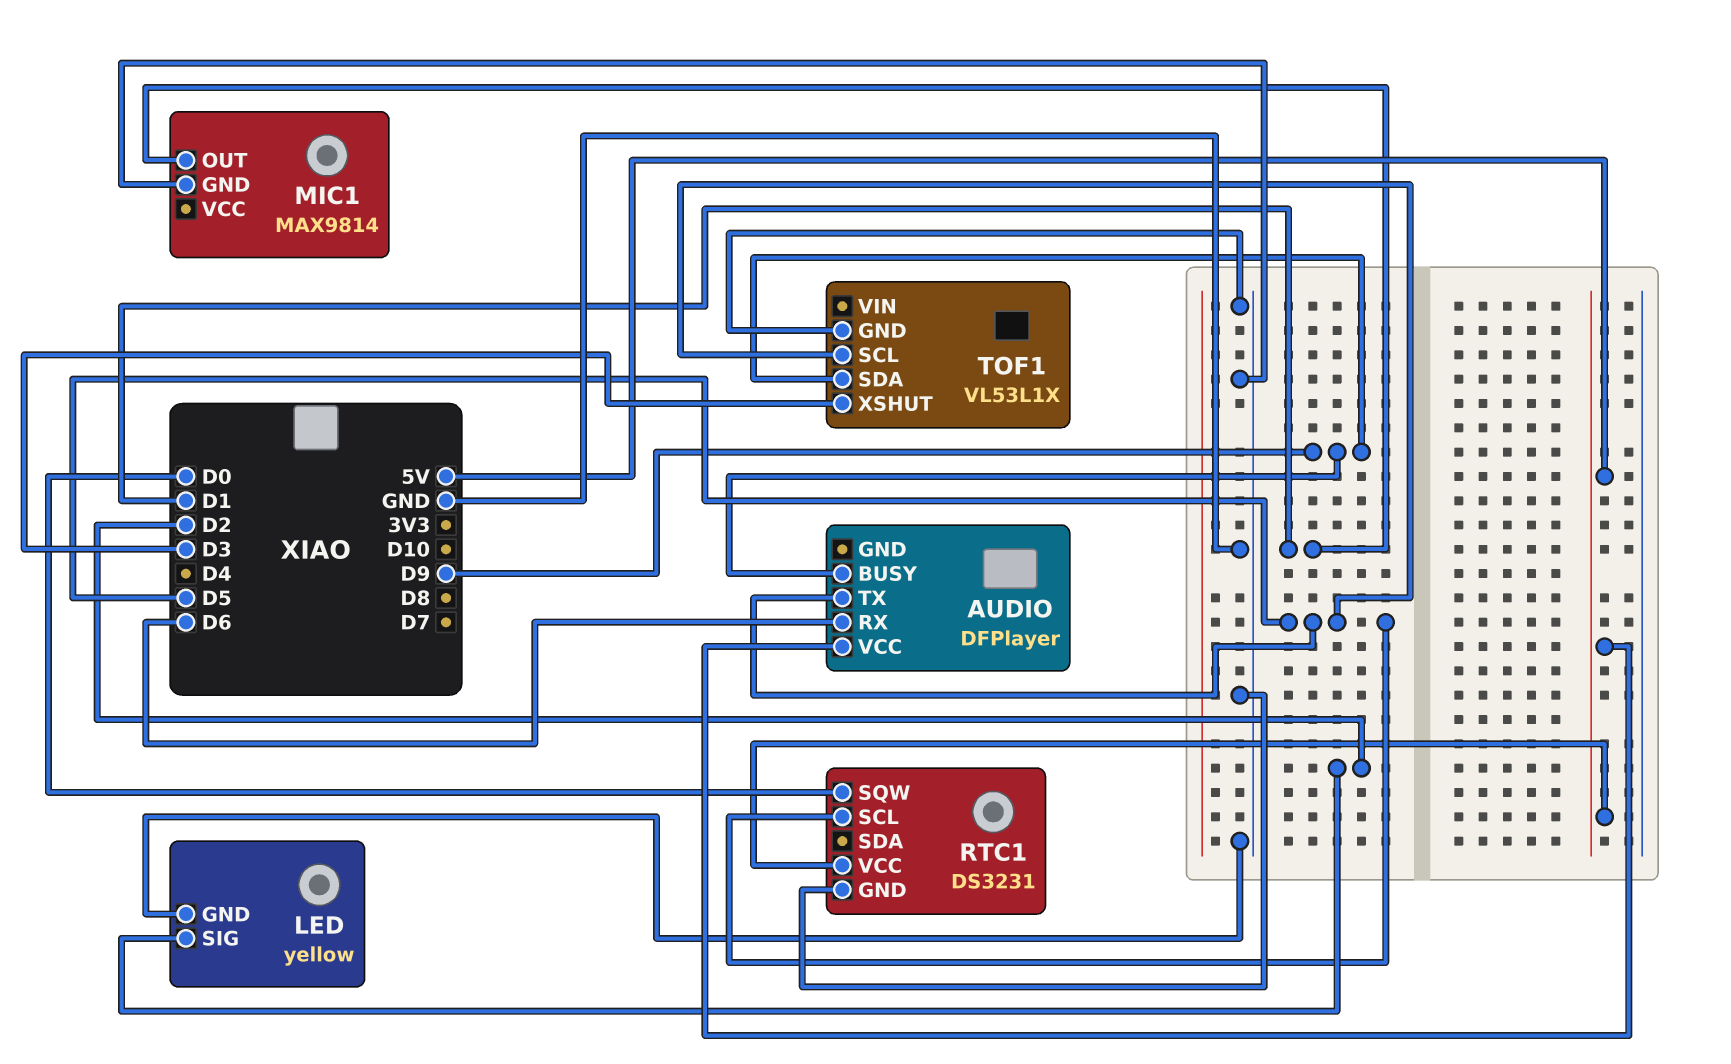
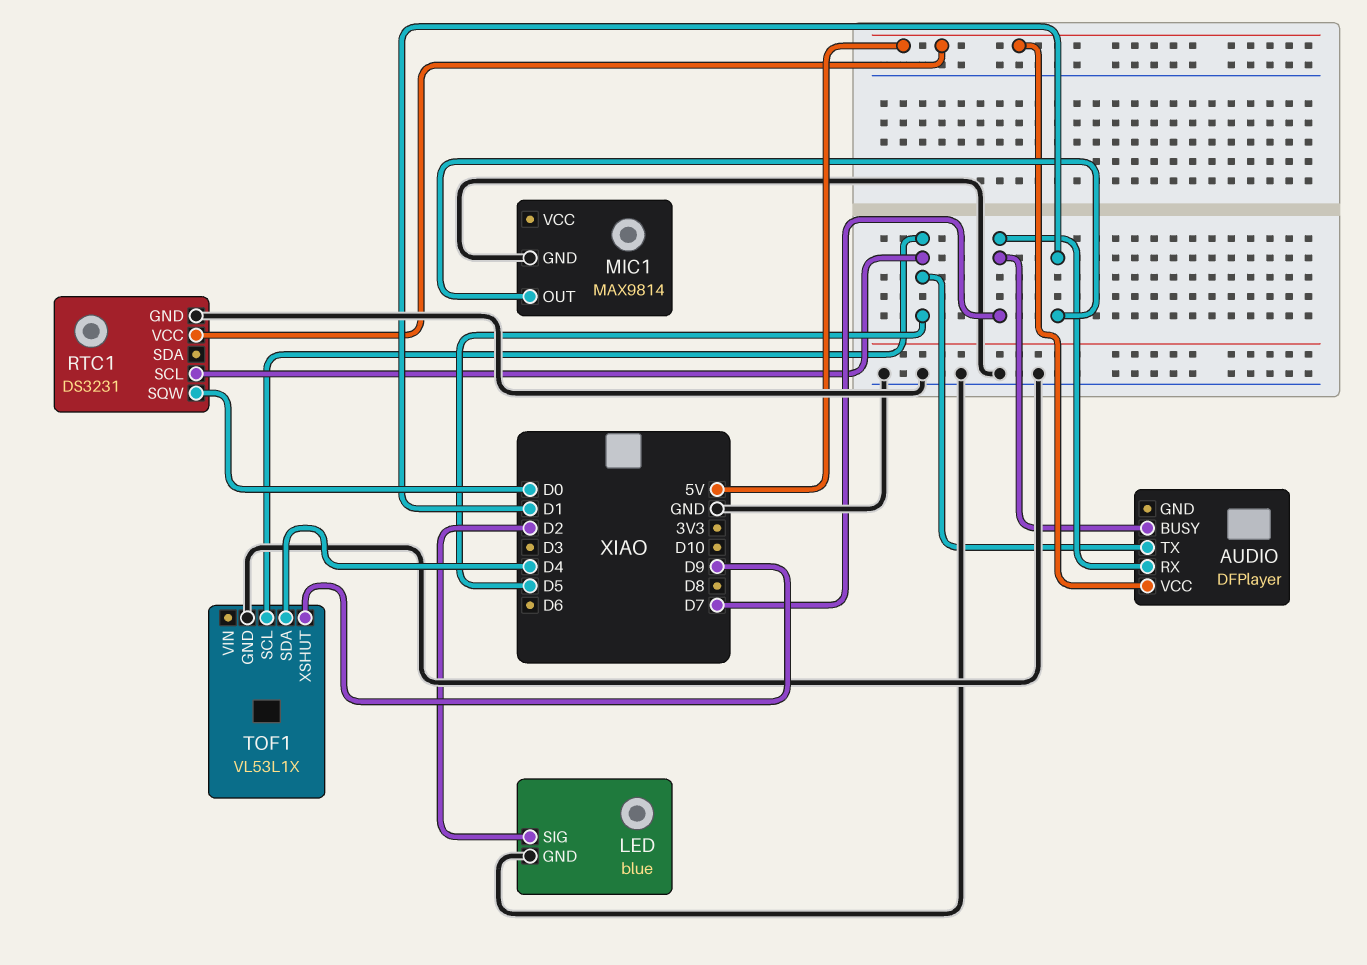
AUDIO pin BUSY: D9 -> D7
AUDIO pin RX: D6 -> D7
LED: yellow -> blue
TOF1 pin SDA: D9 -> D4
TOF1 pin XSHUT: D3 -> D9

